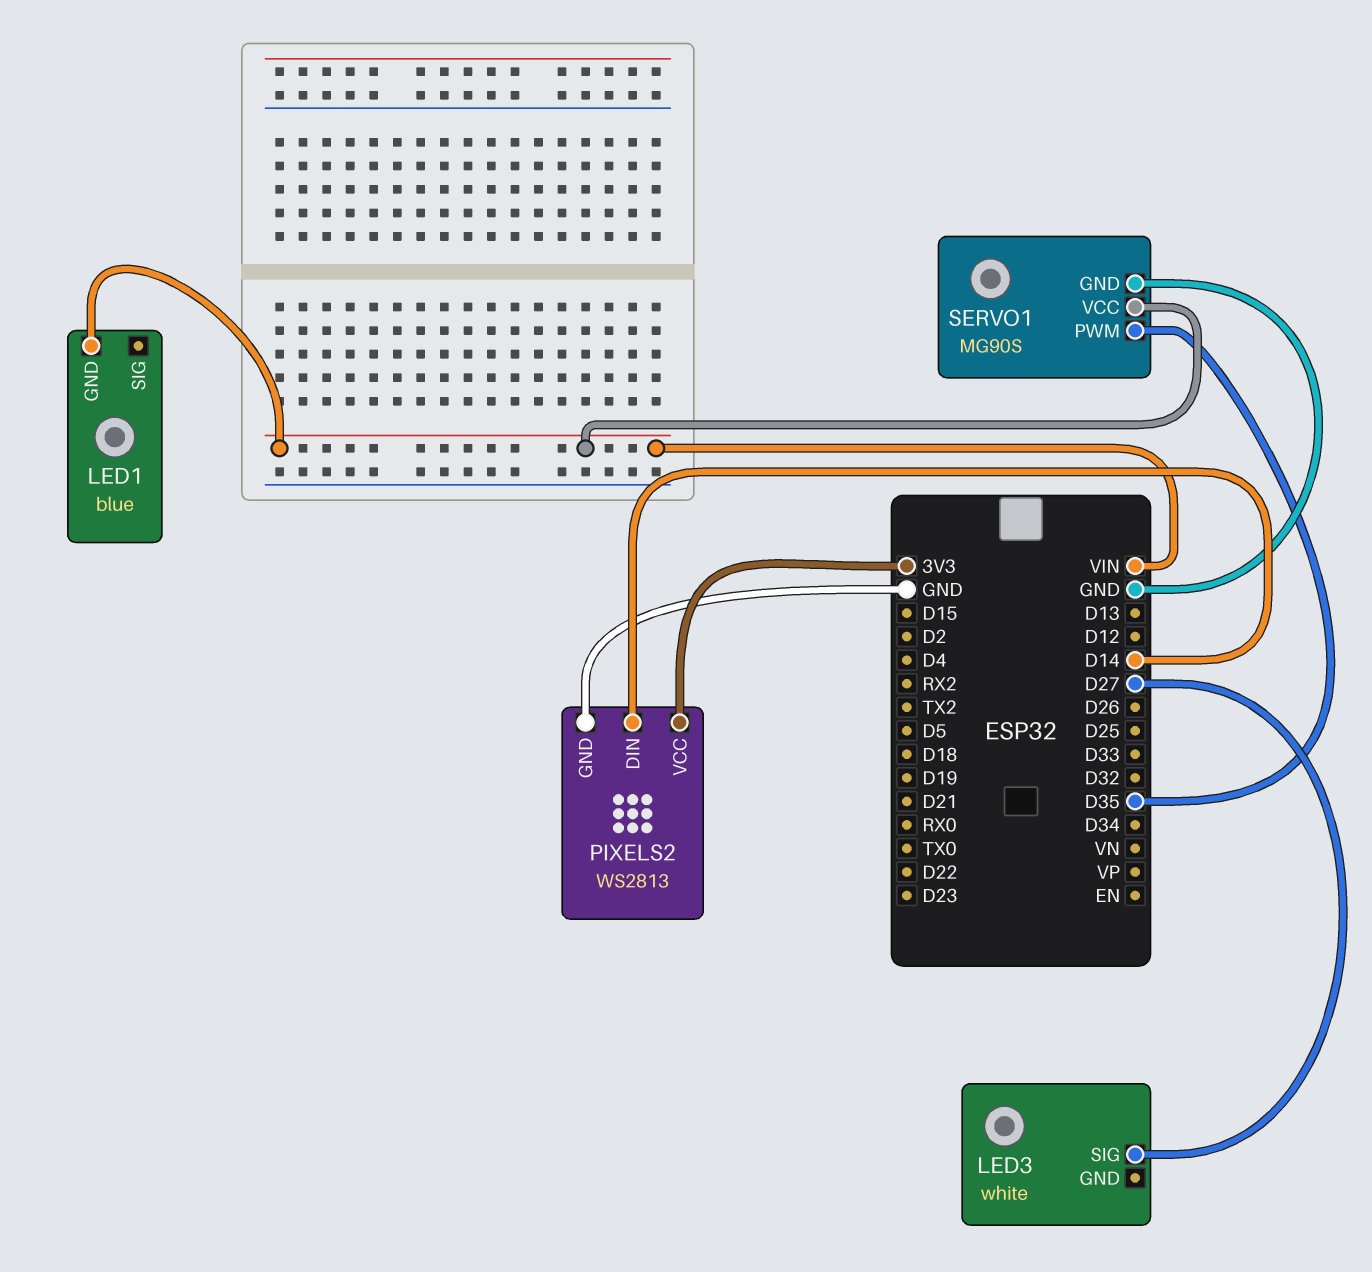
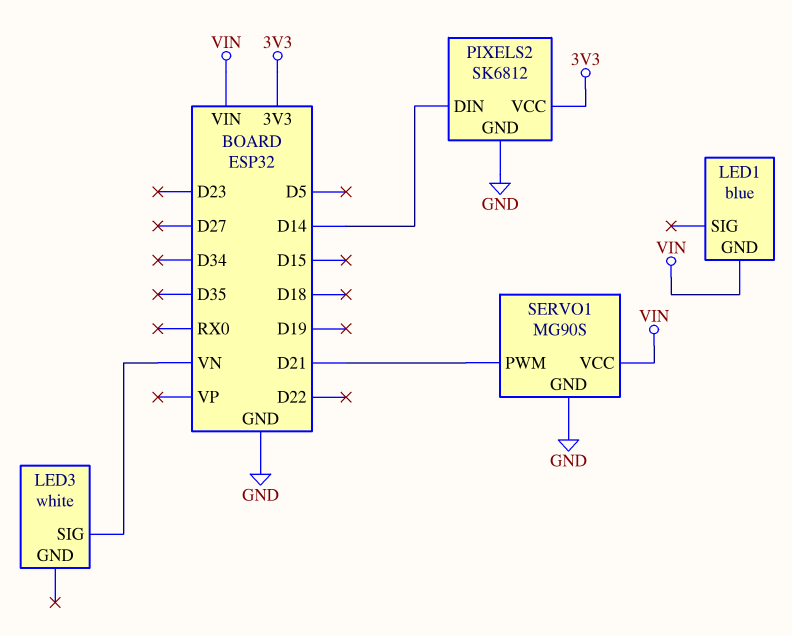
LED3 pin SIG: D27 -> VN
PIXELS2: WS2813 -> SK6812
SERVO1 pin PWM: D35 -> D21

